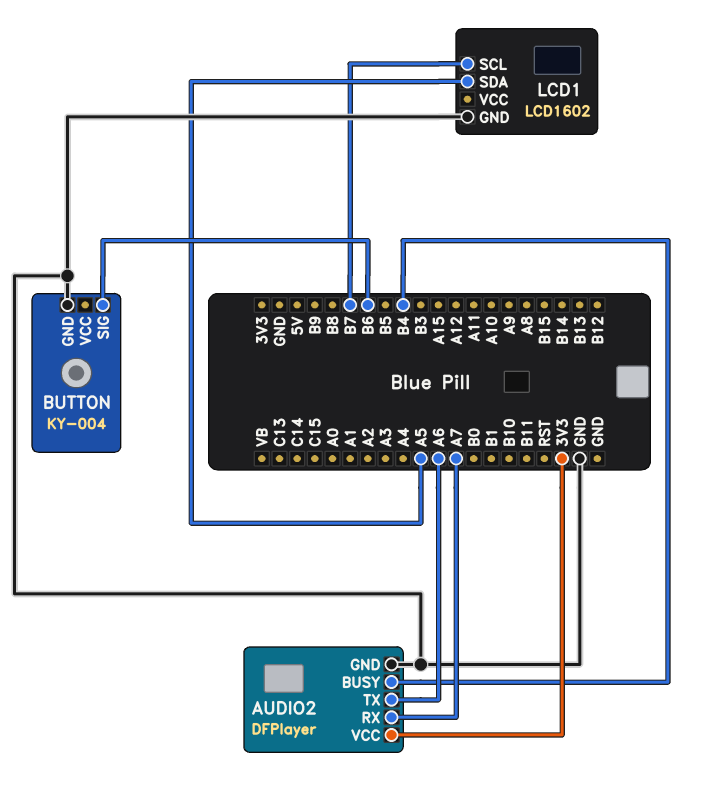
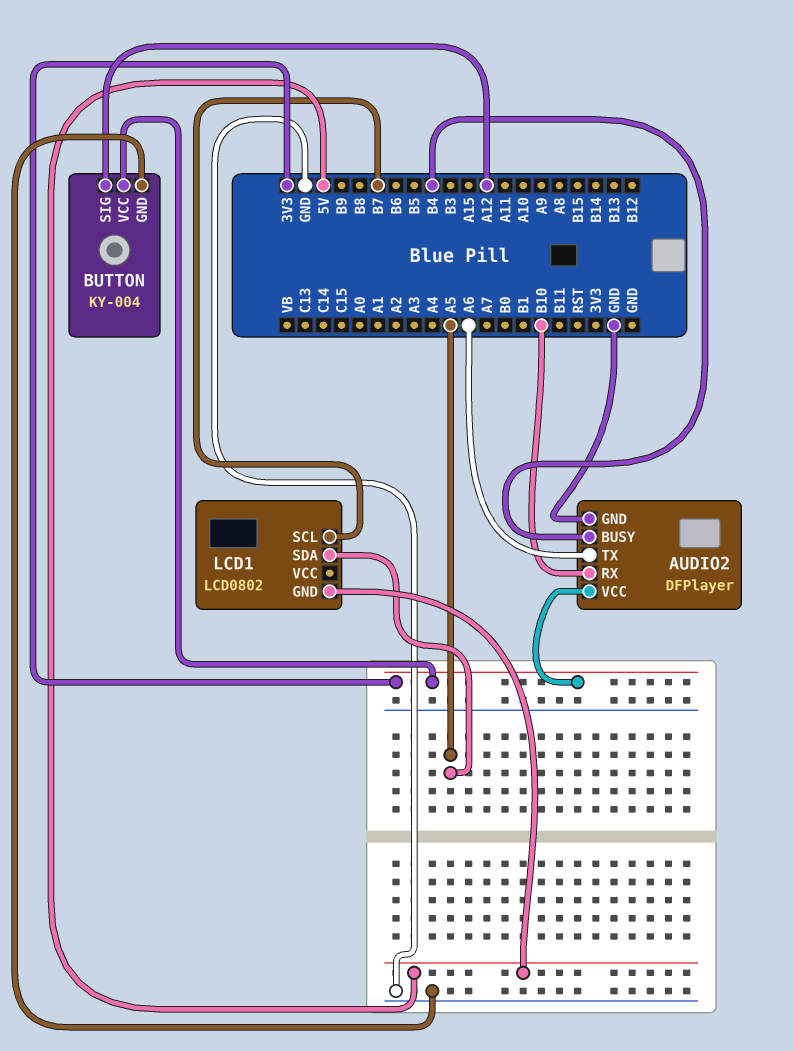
AUDIO2 pin RX: A7 -> B10
BUTTON pin SIG: B6 -> A12
BUTTON pin VCC: none -> 3V3
LCD1: LCD1602 -> LCD0802
LCD1 pin GND: GND -> 5V

